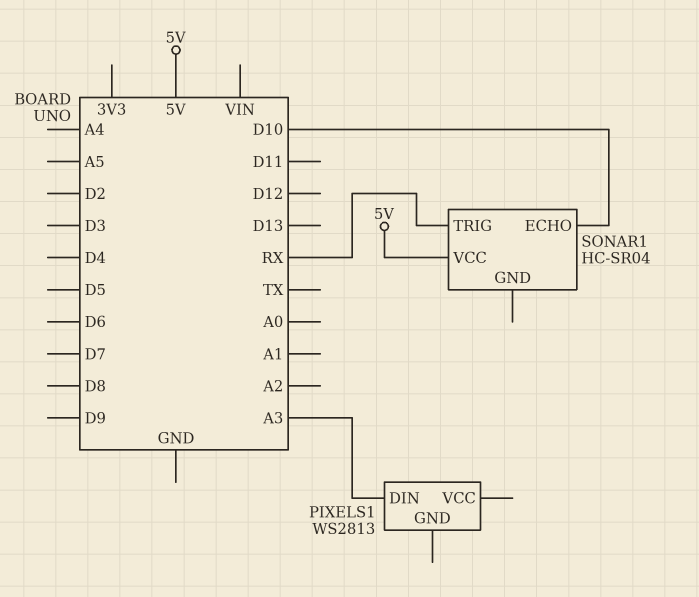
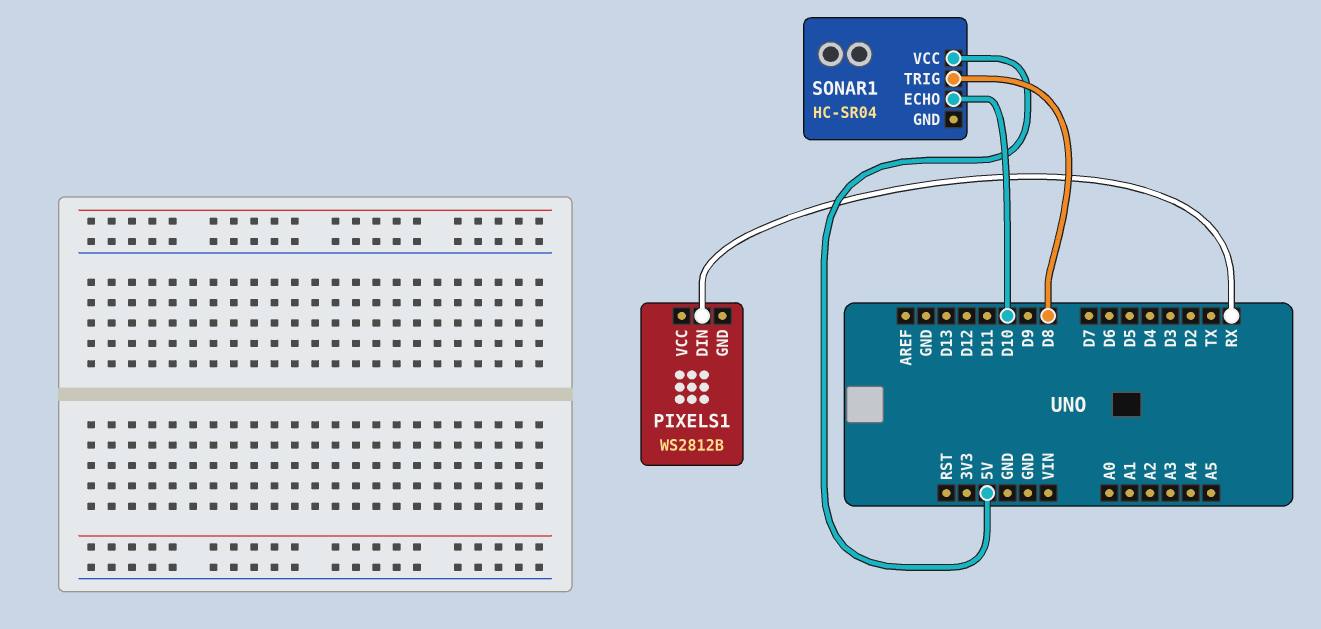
PIXELS1: WS2813 -> WS2812B
PIXELS1 pin DIN: A3 -> RX
SONAR1 pin TRIG: RX -> D8

